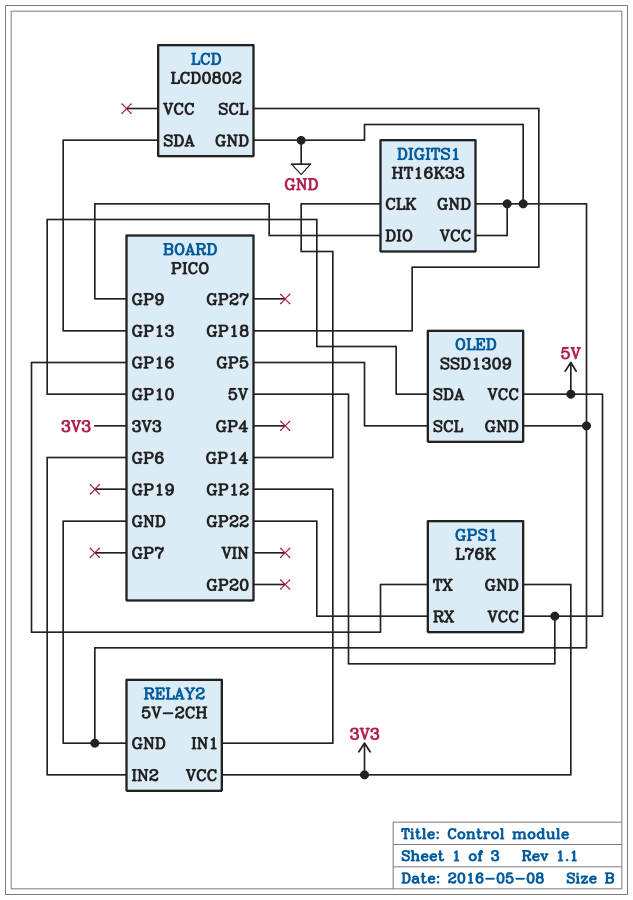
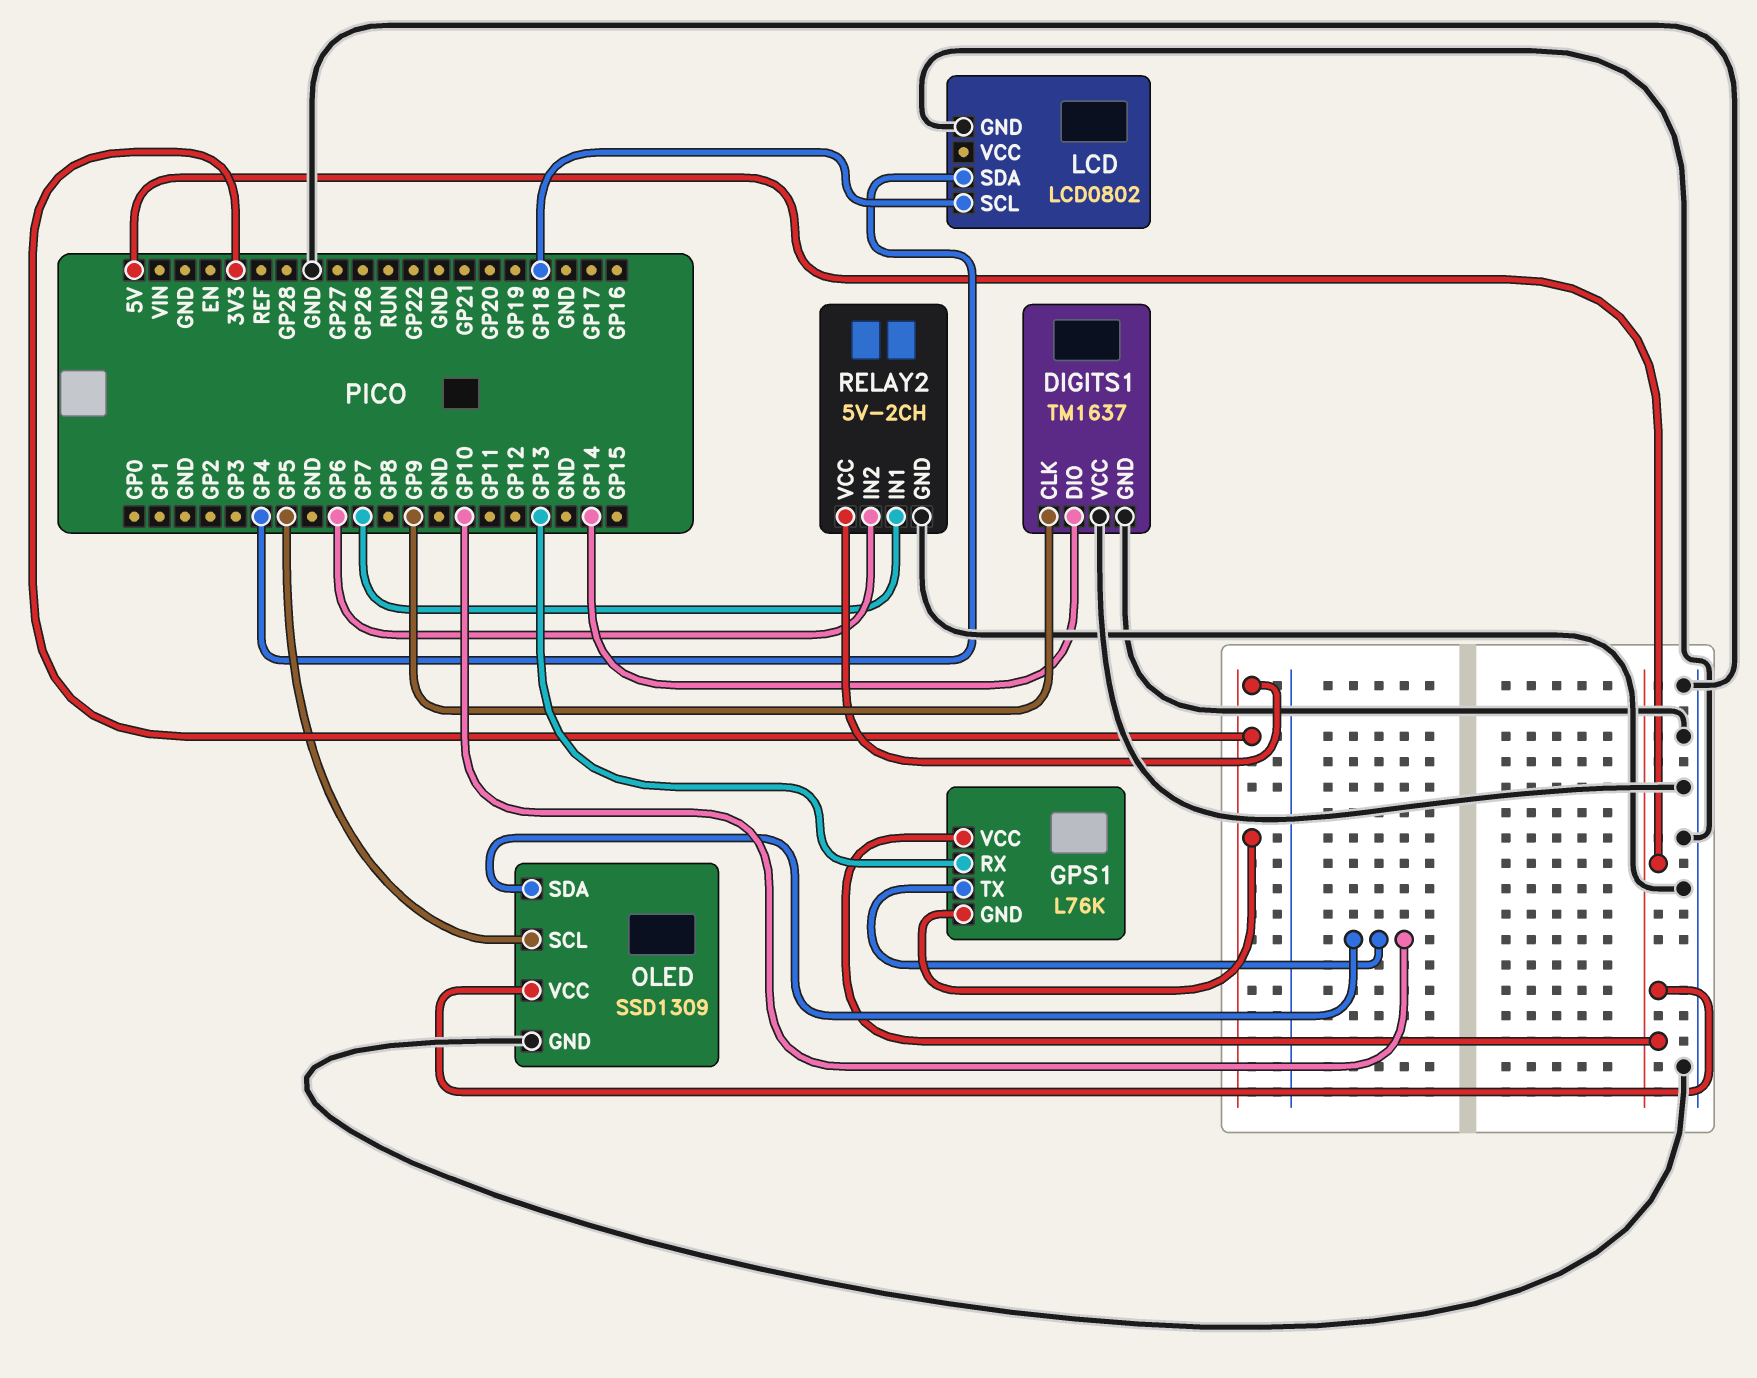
DIGITS1: HT16K33 -> TM1637
DIGITS1 pin CLK: GP14 -> GP9
DIGITS1 pin DIO: GP9 -> GP14
GPS1 pin RX: GP22 -> GP13
GPS1 pin TX: GP16 -> GP10
LCD pin SDA: GP13 -> GP4
RELAY2 pin IN1: GP12 -> GP7

